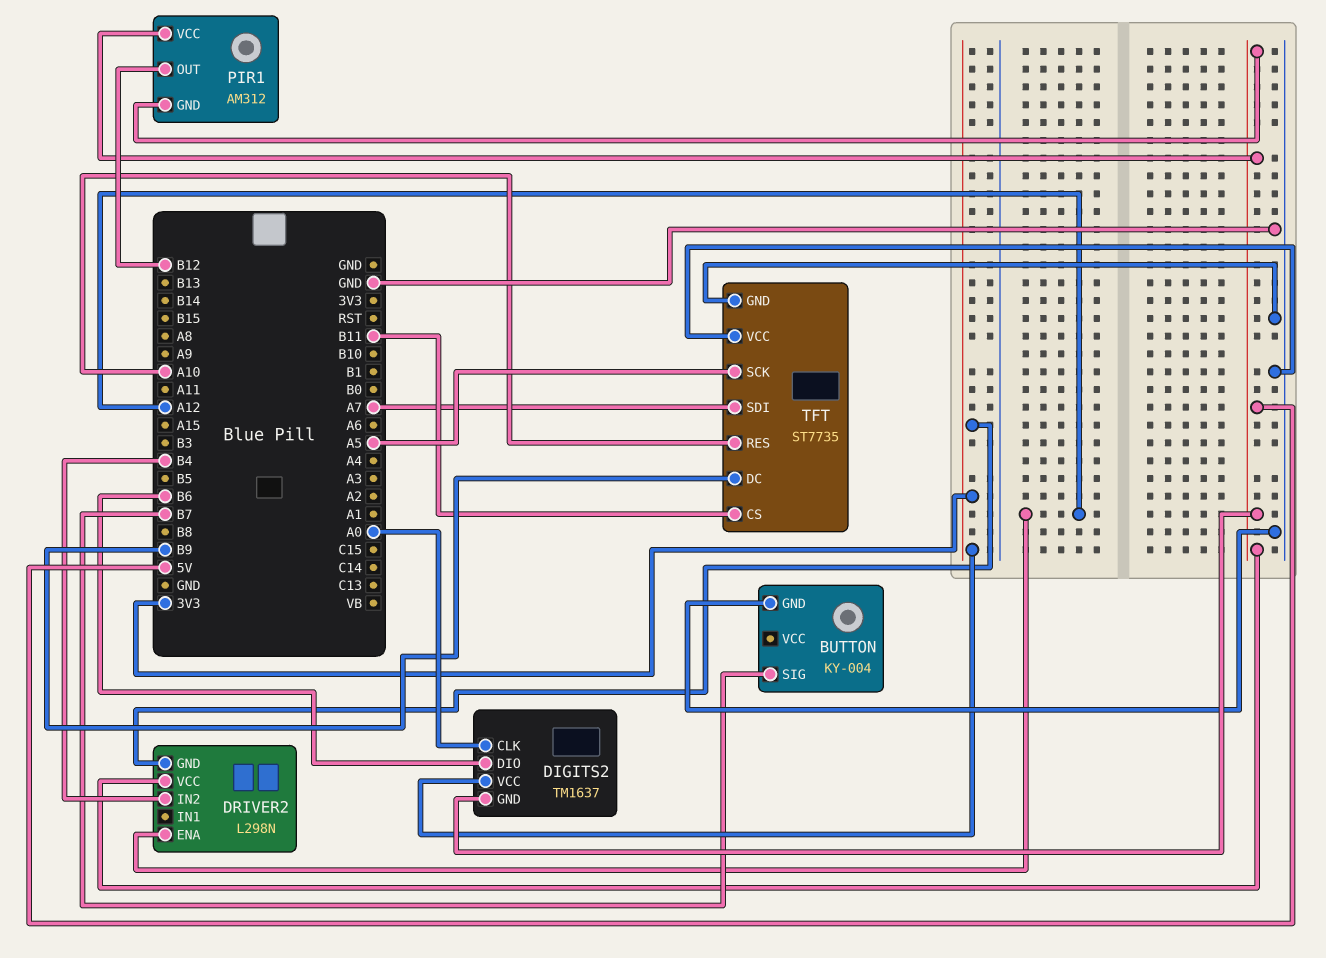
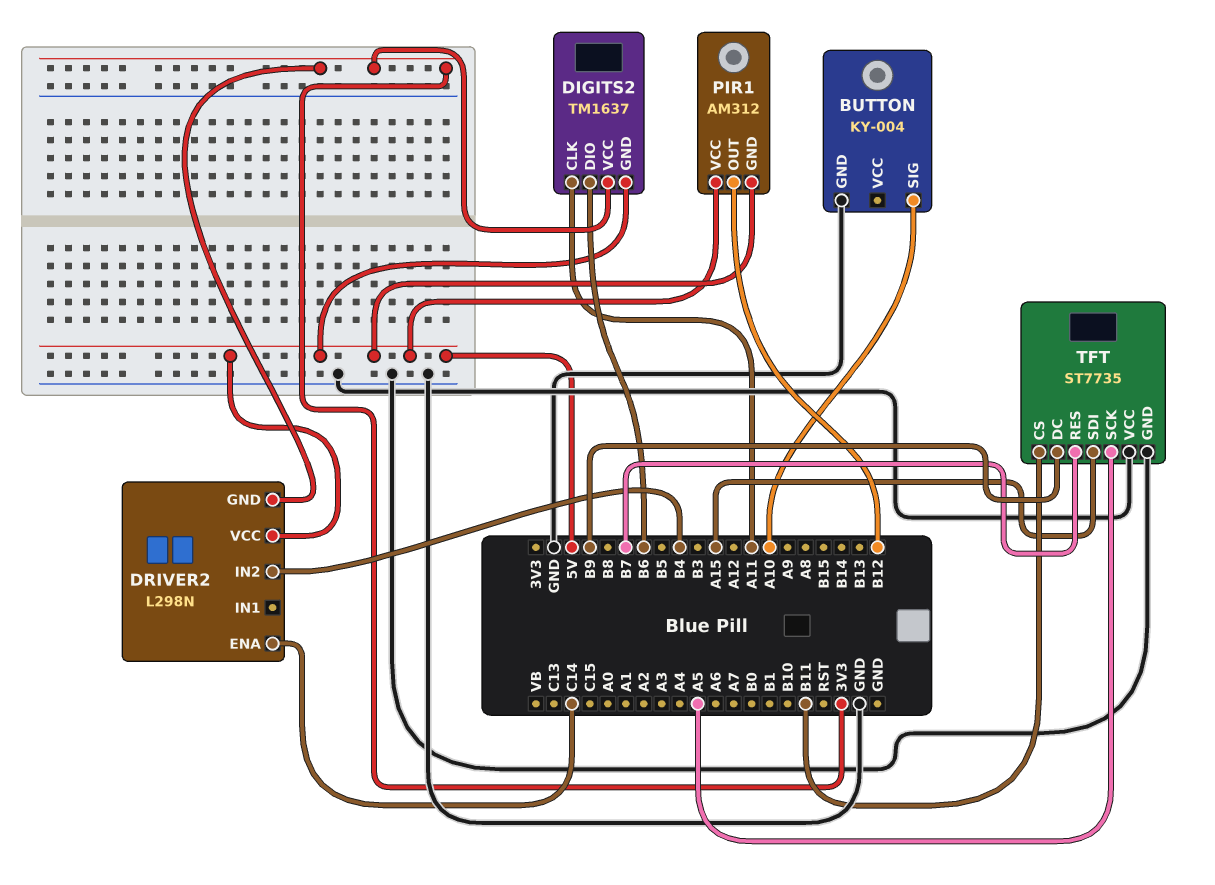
BUTTON pin SIG: B7 -> A10
DIGITS2 pin CLK: A0 -> A11
DRIVER2 pin ENA: A12 -> C14
TFT pin RES: A10 -> B7
TFT pin SDI: A7 -> A15

